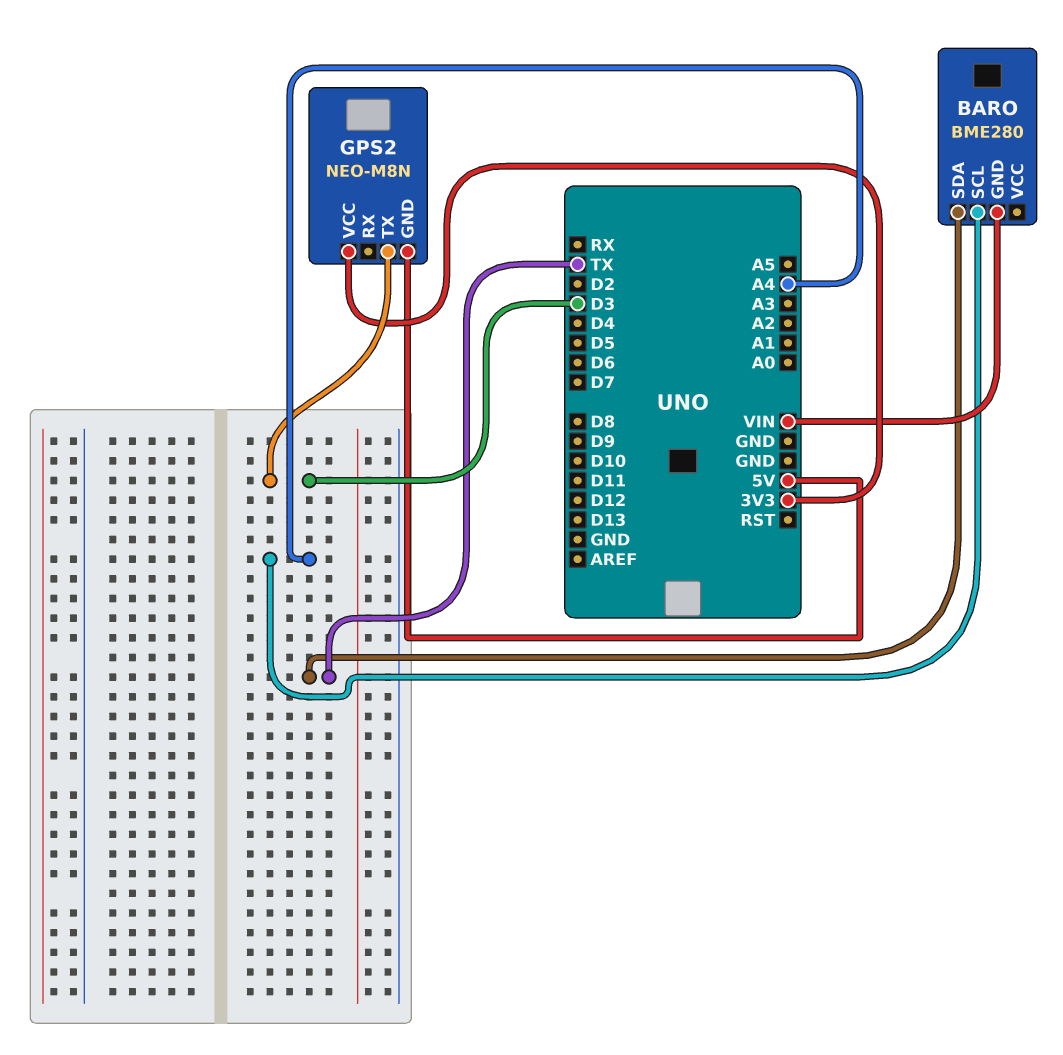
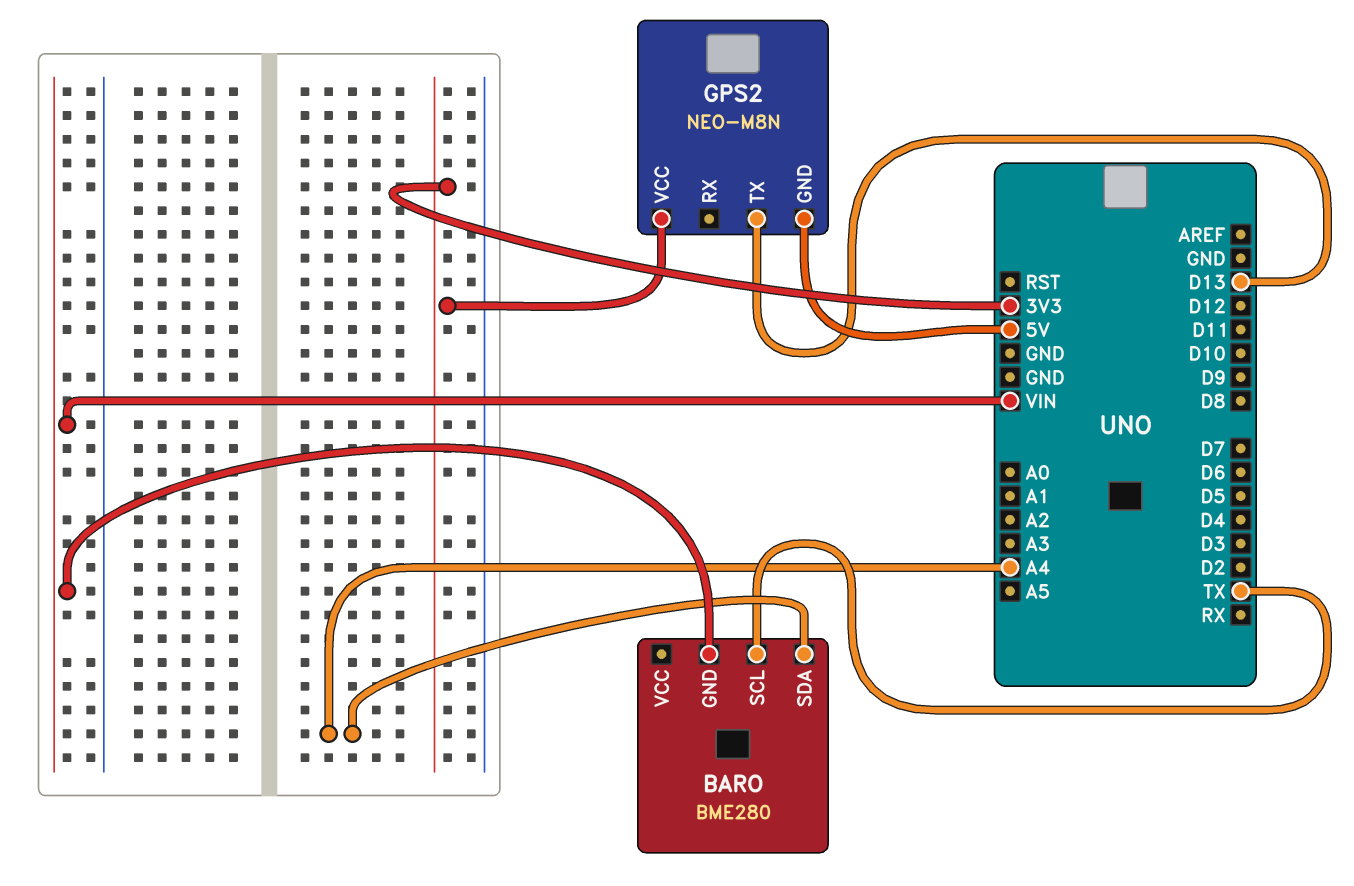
BARO pin SCL: A4 -> TX
BARO pin SDA: TX -> A4
GPS2 pin TX: D3 -> D13

